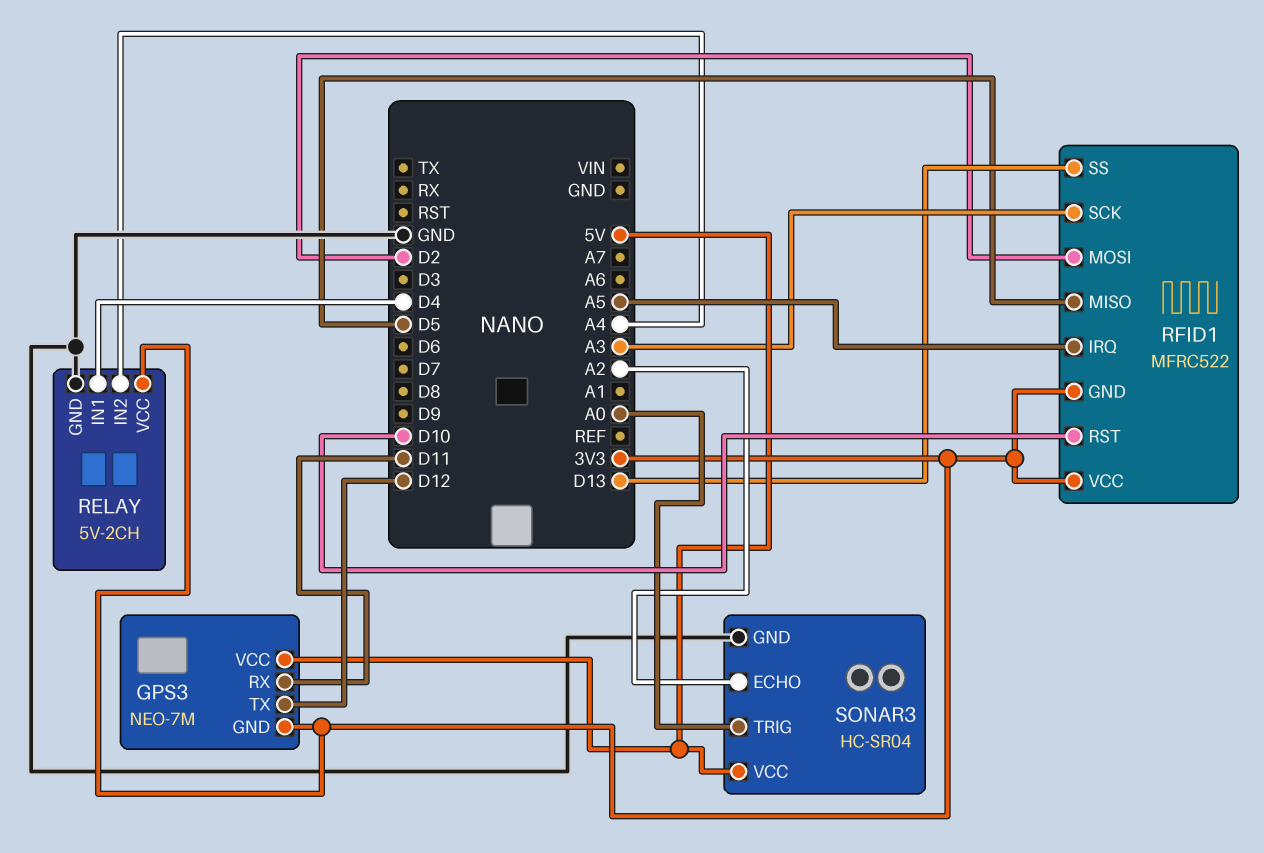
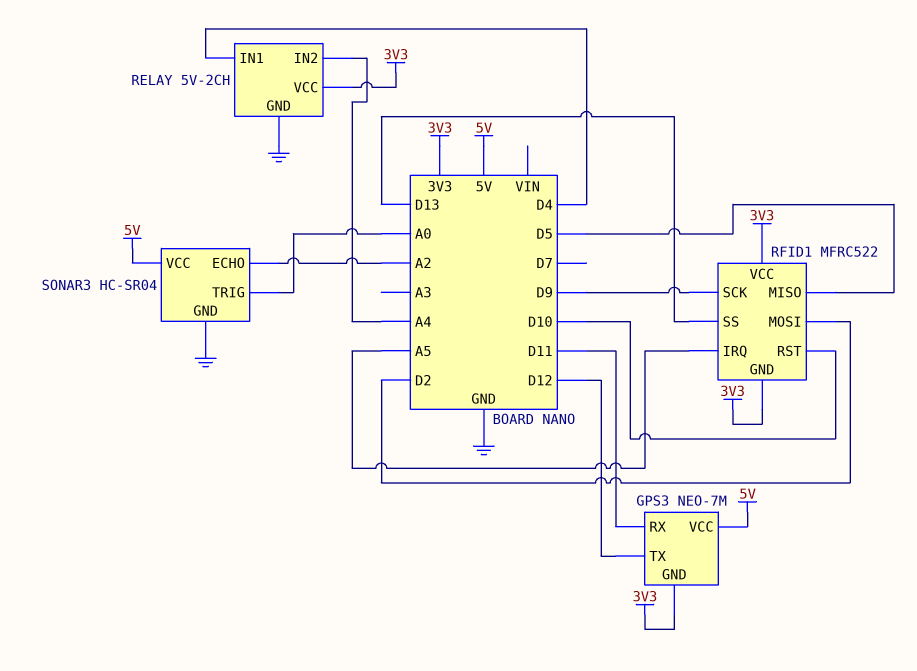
RFID1 pin SCK: A3 -> D9

